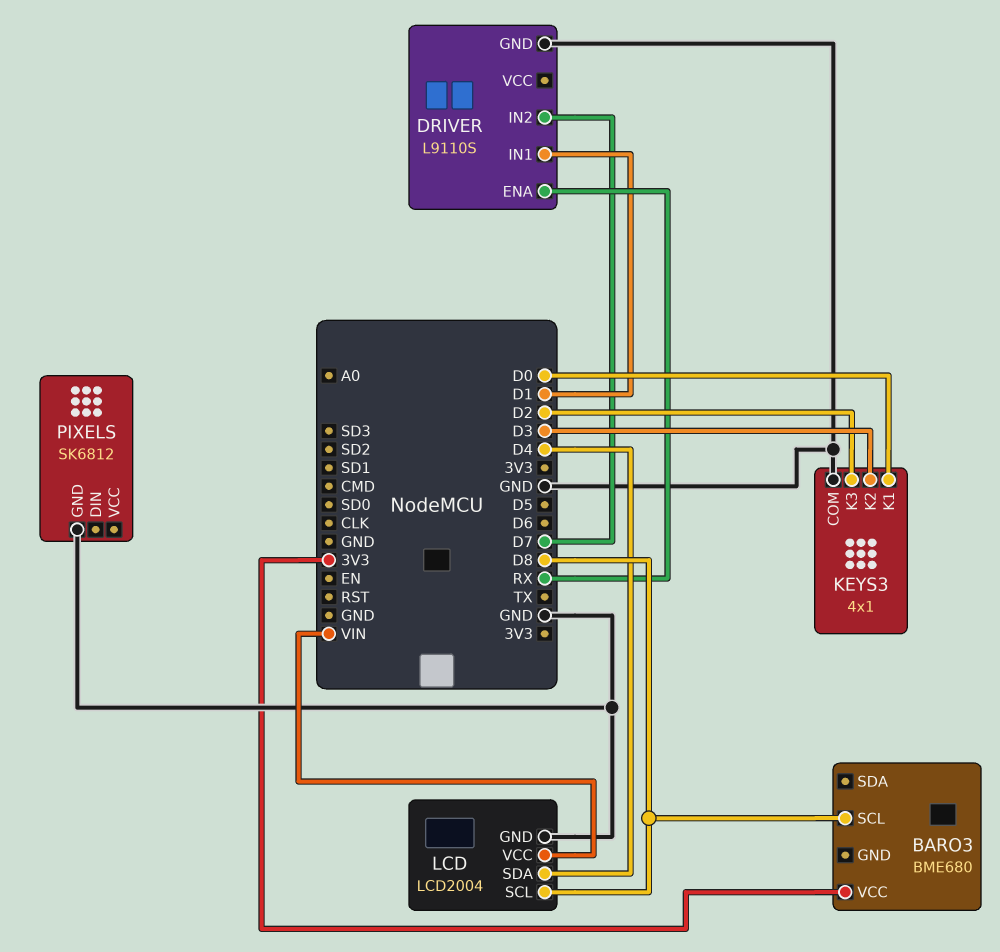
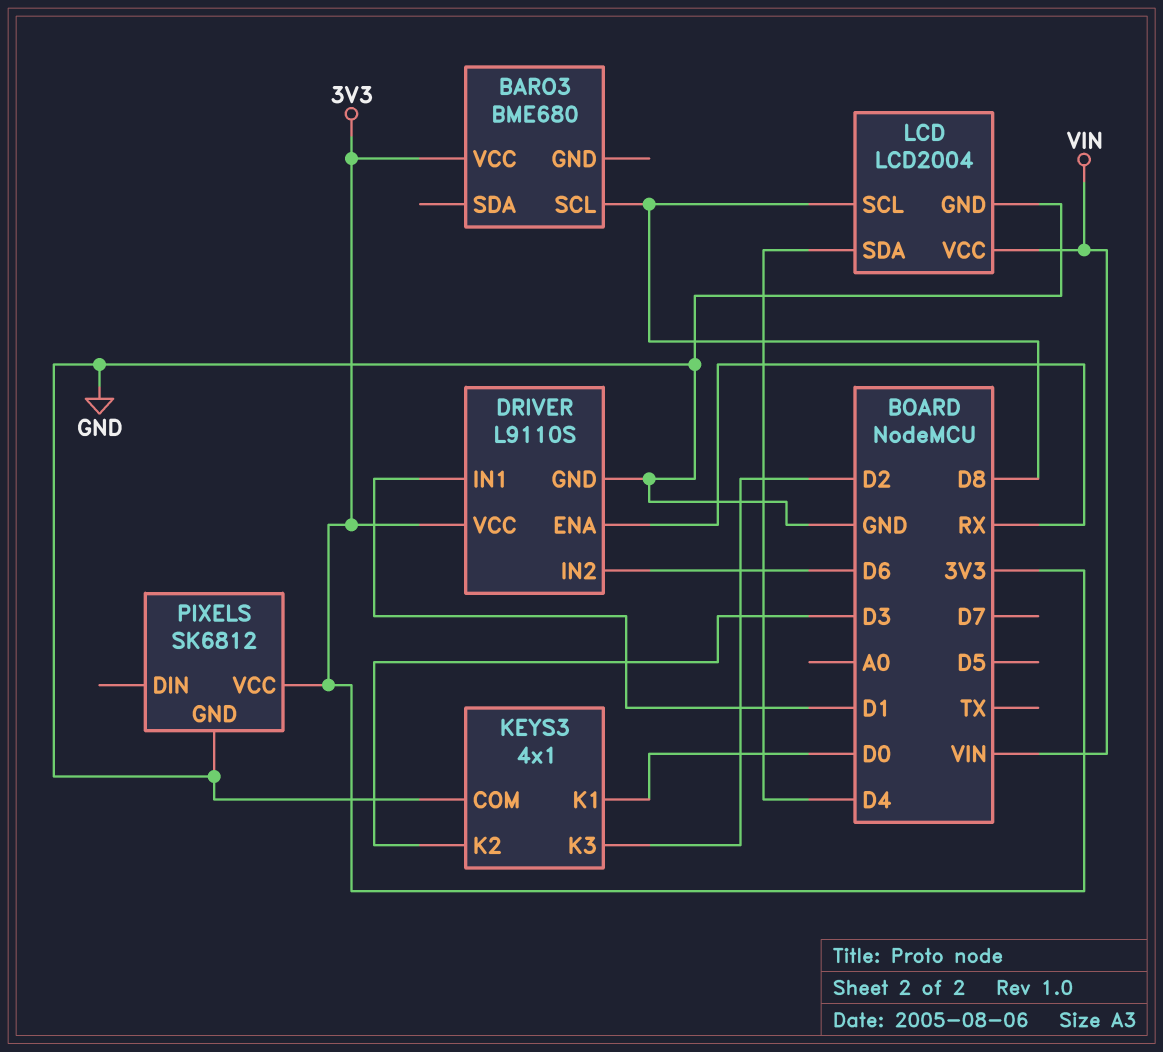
DRIVER pin IN2: D7 -> D6
DRIVER pin VCC: none -> 3V3
PIXELS pin VCC: none -> 3V3

